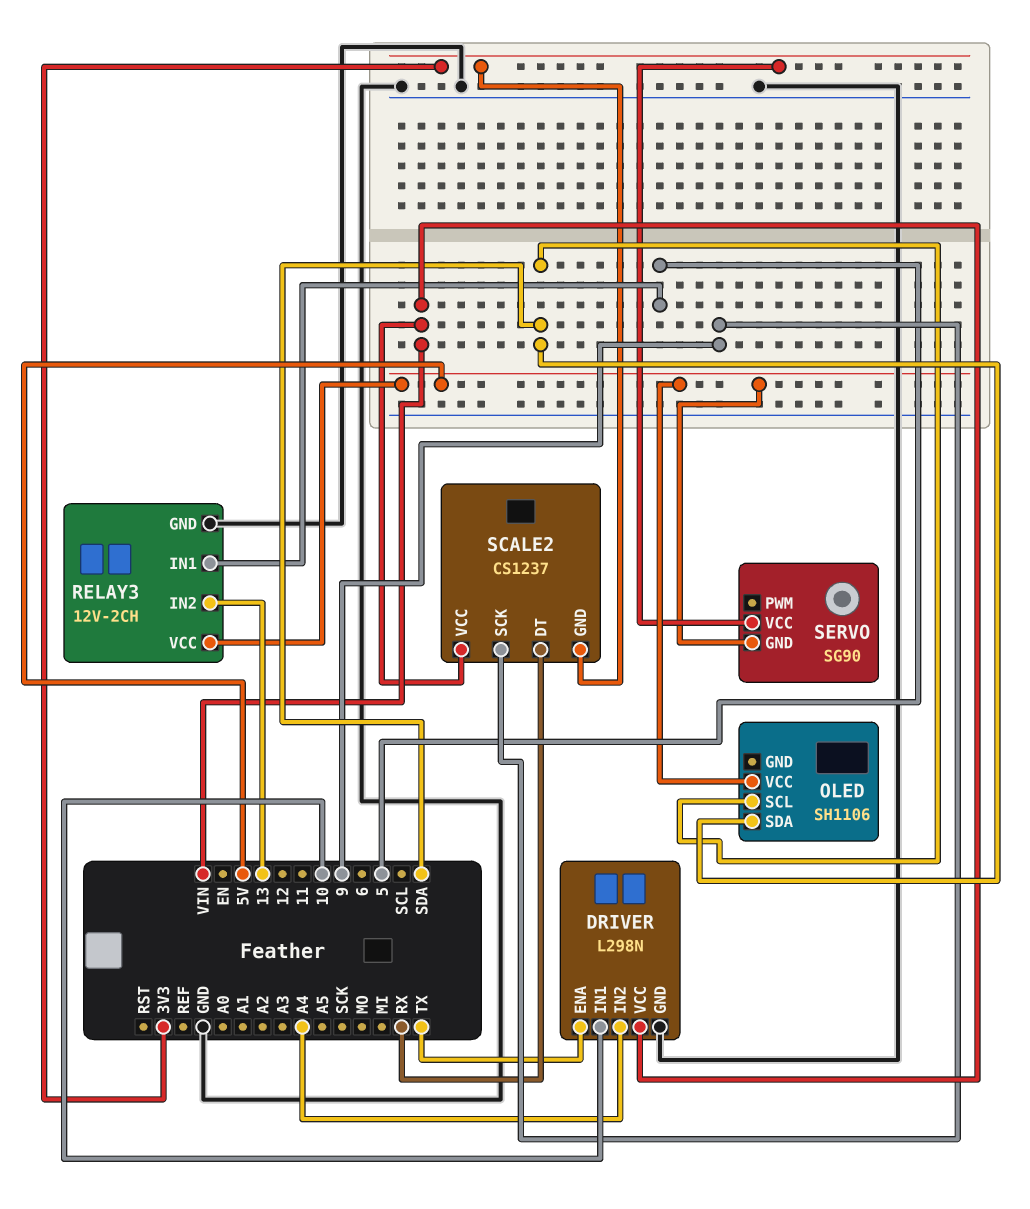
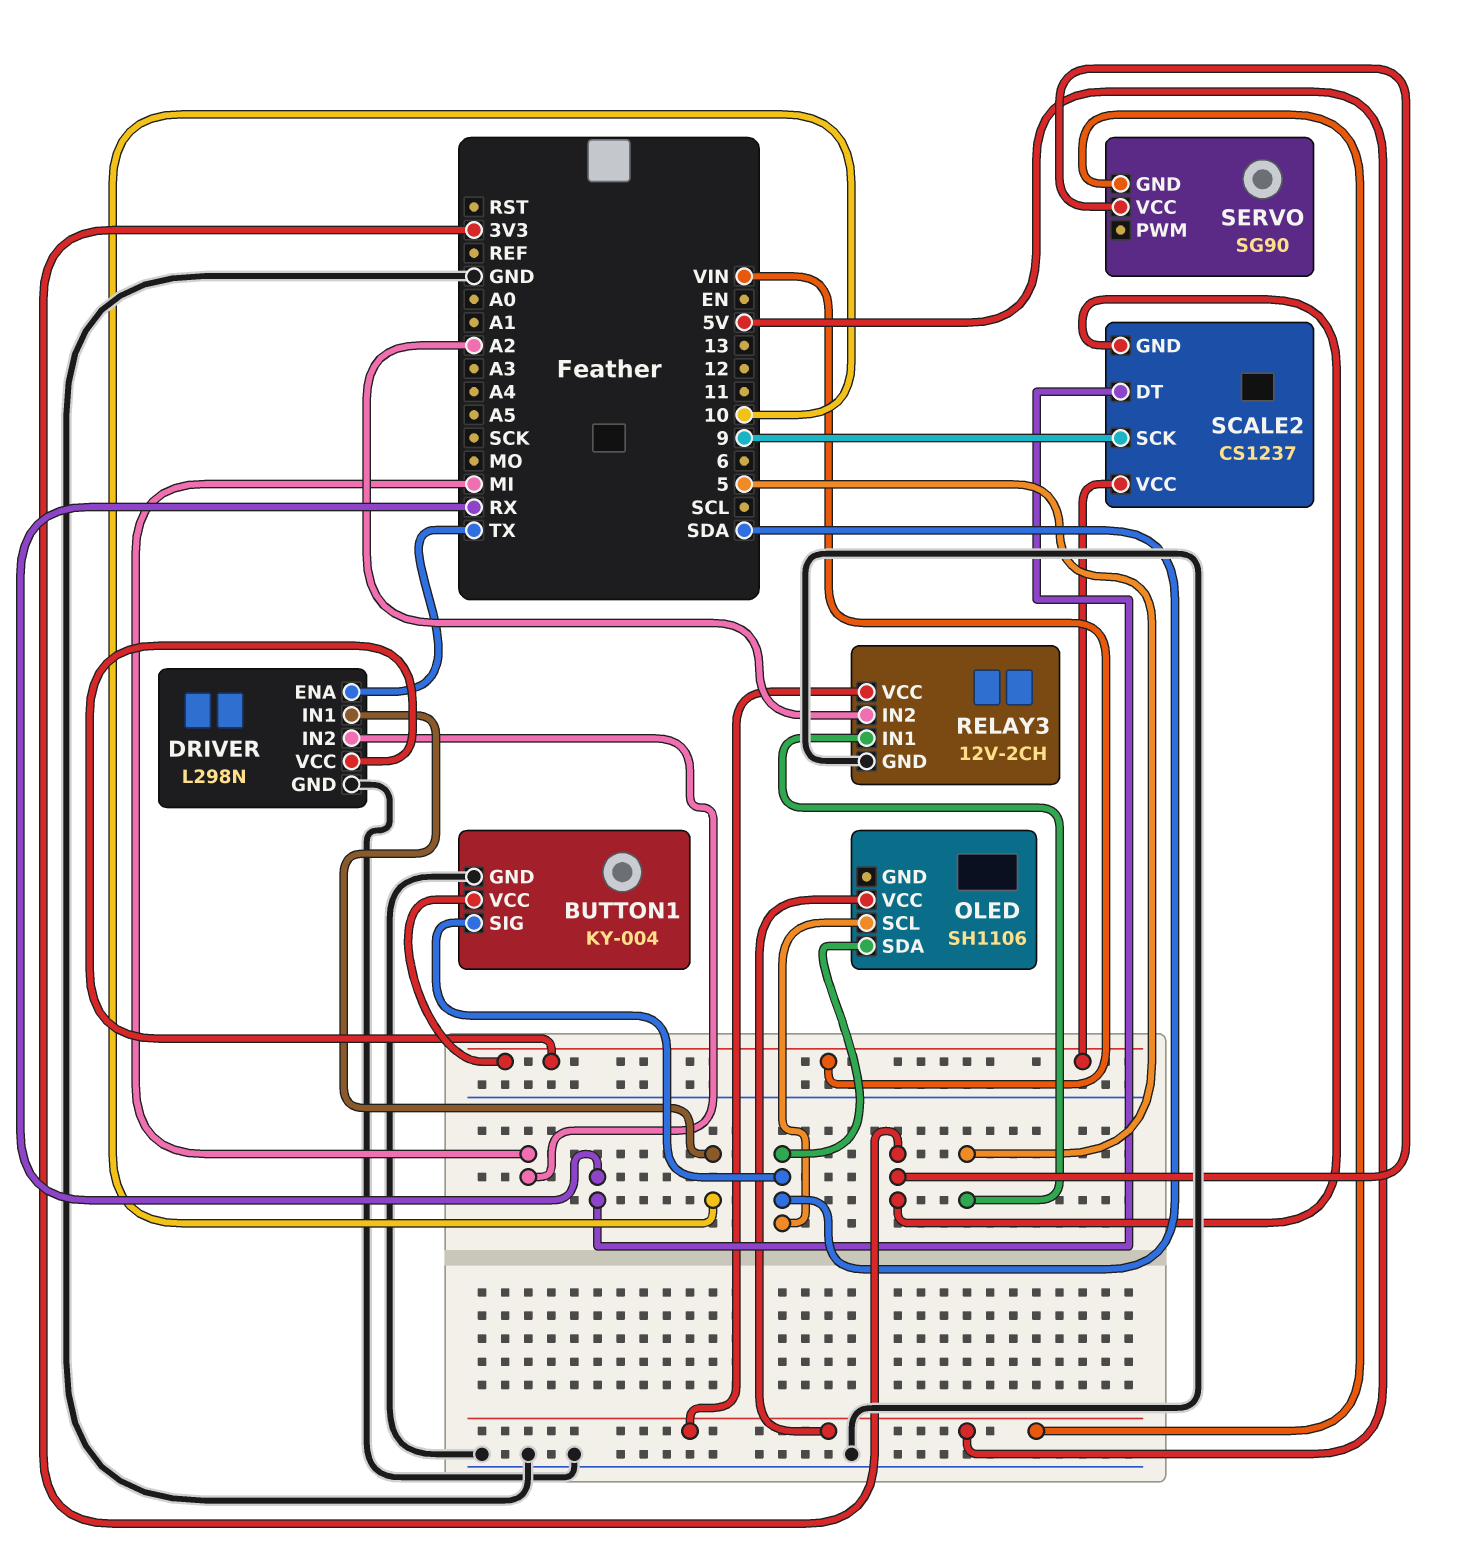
BUTTON1: none -> KY-004
BUTTON1 pin GND: none -> GND
BUTTON1 pin SIG: none -> SDA
BUTTON1 pin VCC: none -> VIN
DRIVER pin IN2: A4 -> MI
RELAY3 pin IN2: 13 -> A2

